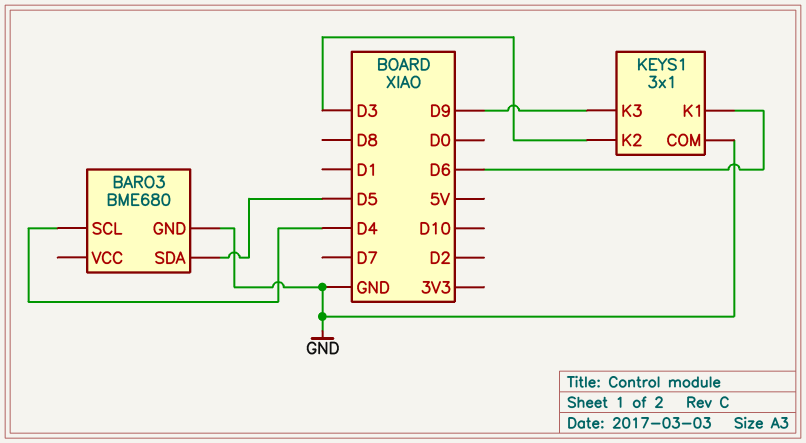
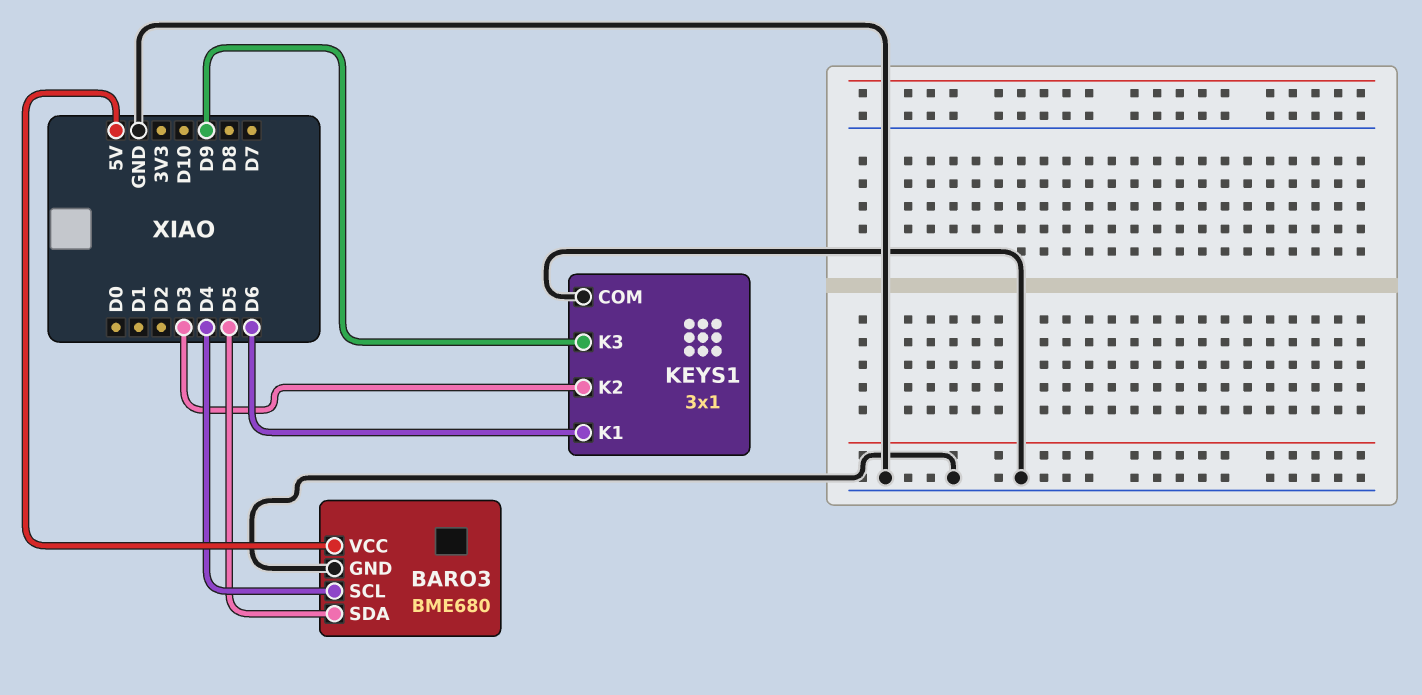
BARO3 pin VCC: none -> 5V

